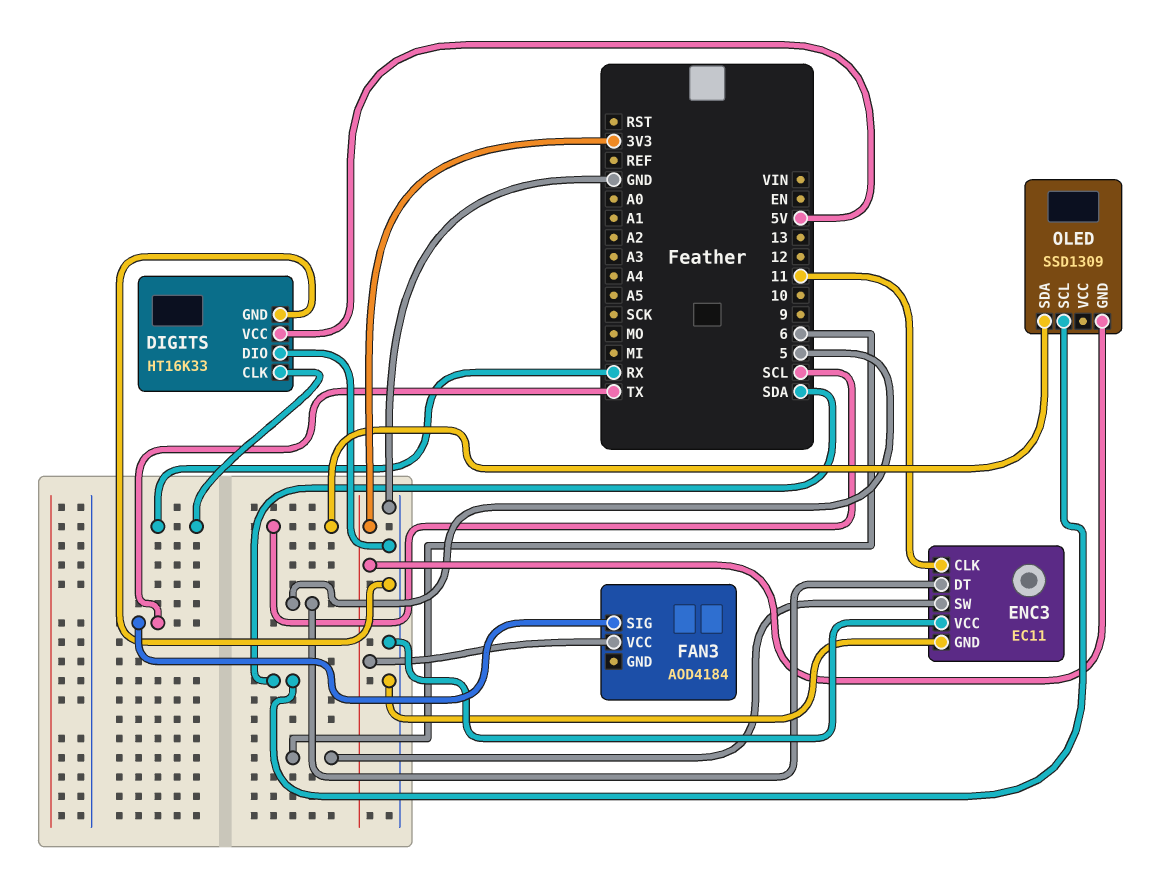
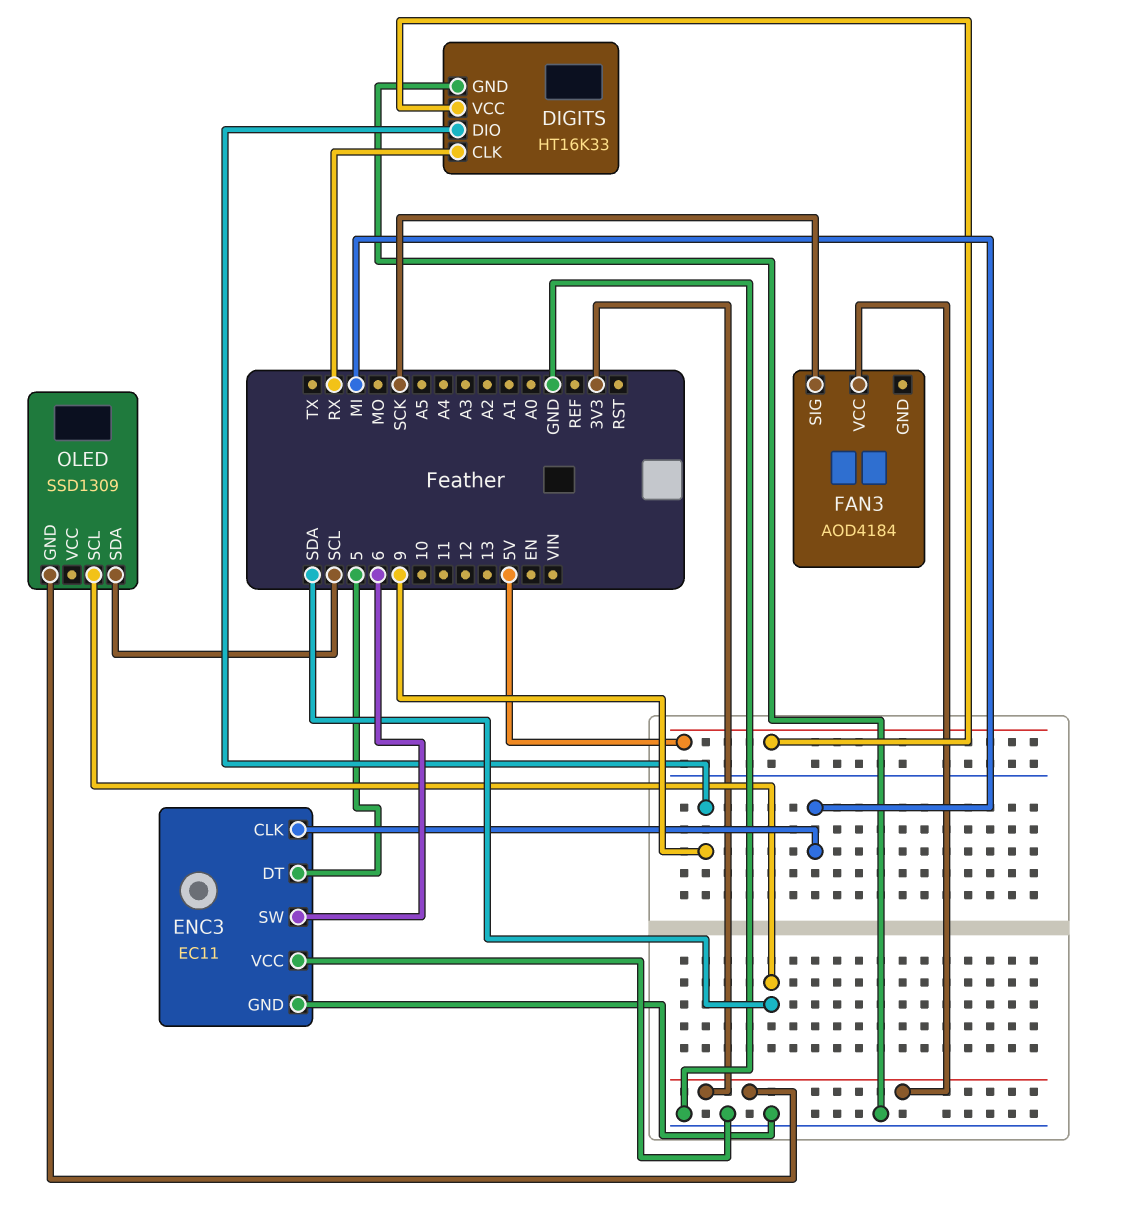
DIGITS pin DIO: GND -> 9
ENC3 pin CLK: 11 -> MI
FAN3 pin SIG: TX -> SCK

